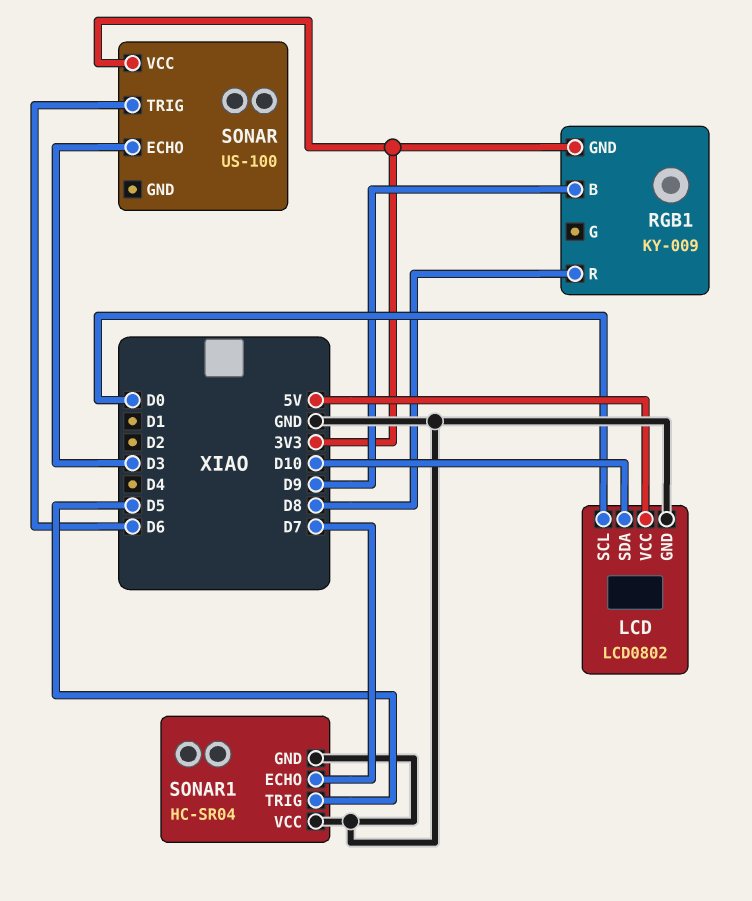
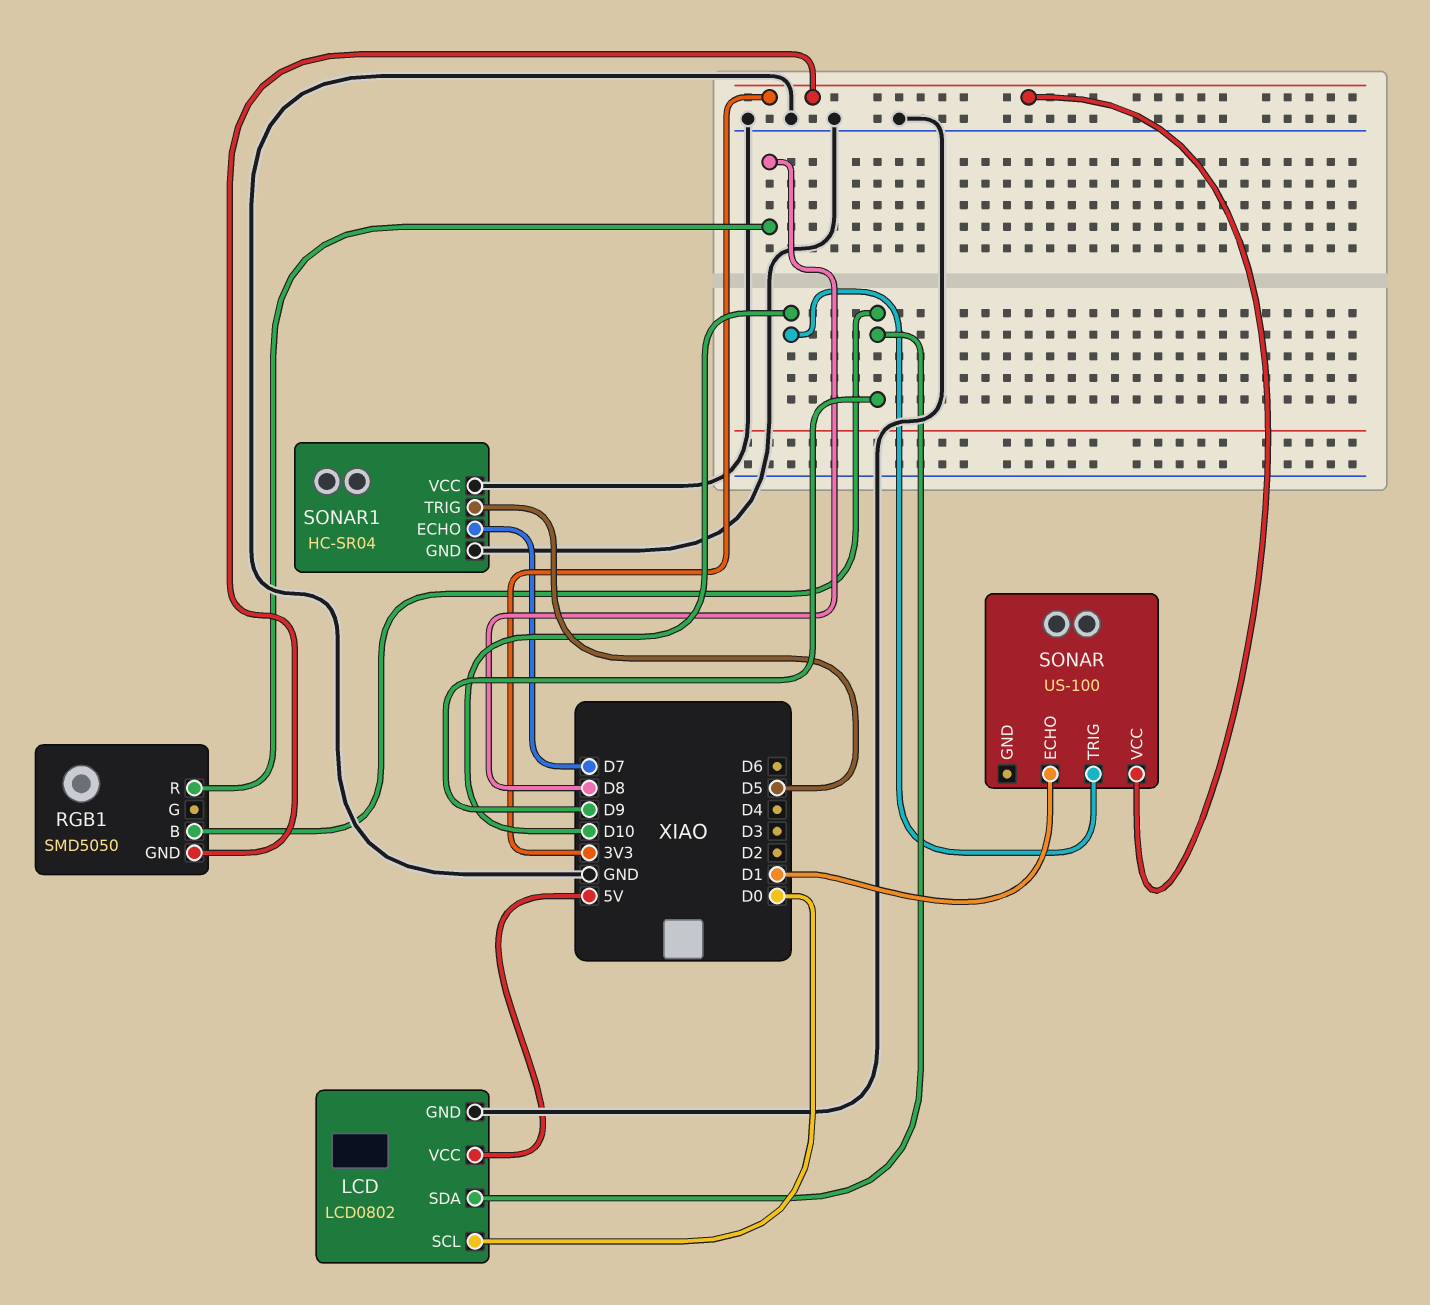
LCD pin SDA: D10 -> D9
RGB1: KY-009 -> SMD5050
SONAR pin ECHO: D3 -> D1
SONAR pin TRIG: D6 -> D10

